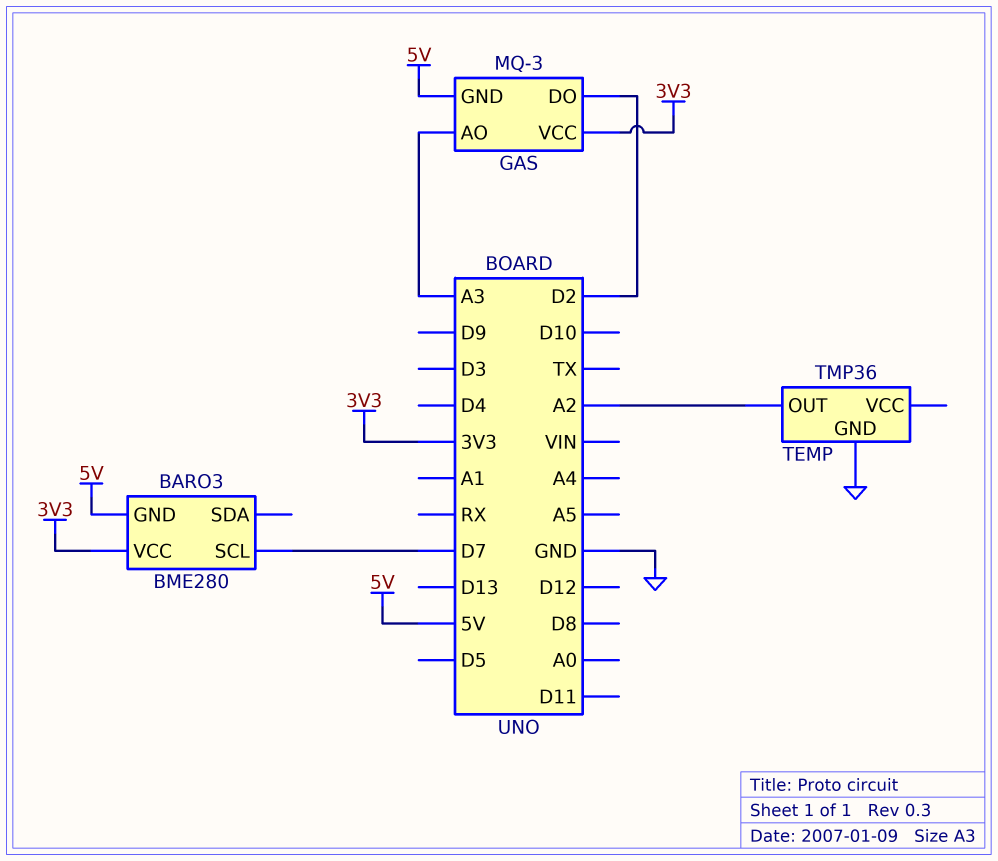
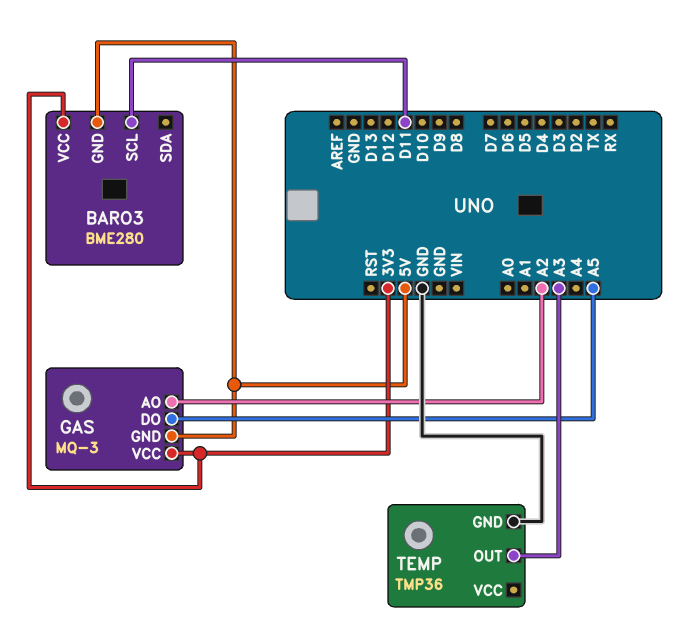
BARO3 pin SCL: D7 -> D11
GAS pin AO: A3 -> A2
GAS pin DO: D2 -> A5
TEMP pin OUT: A2 -> A3

